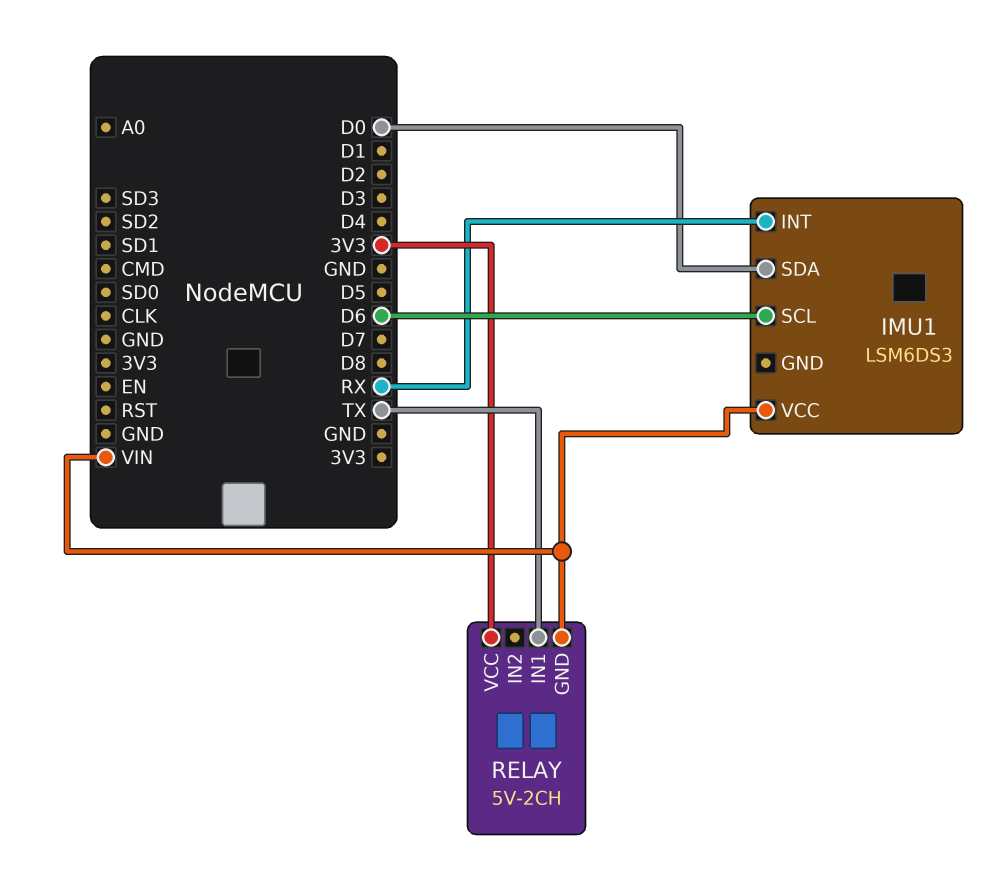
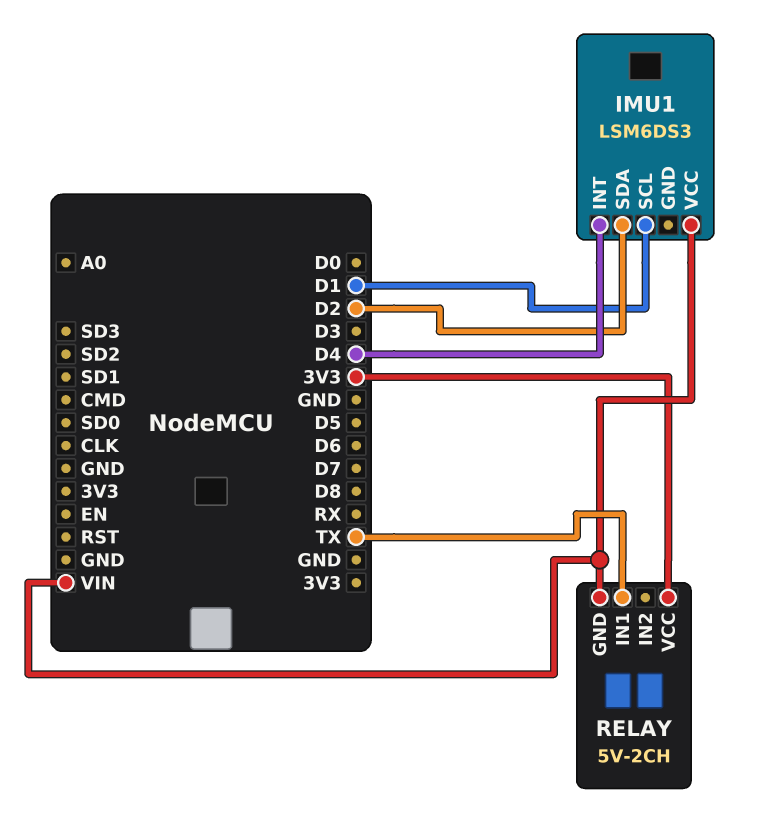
IMU1 pin INT: RX -> D4
IMU1 pin SCL: D6 -> D1
IMU1 pin SDA: D0 -> D2

